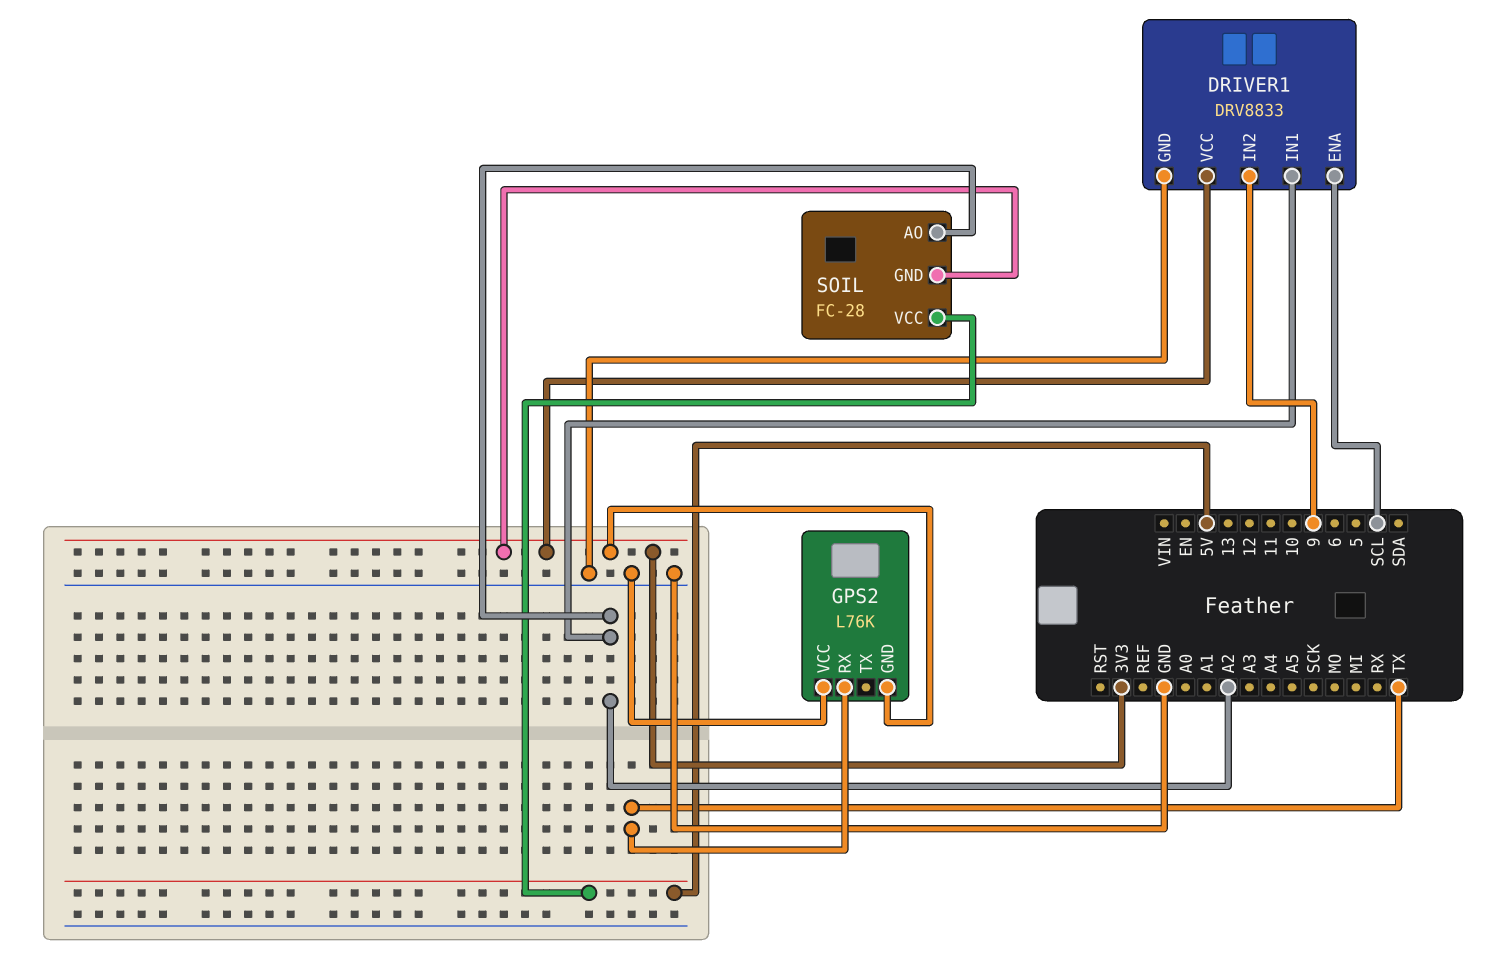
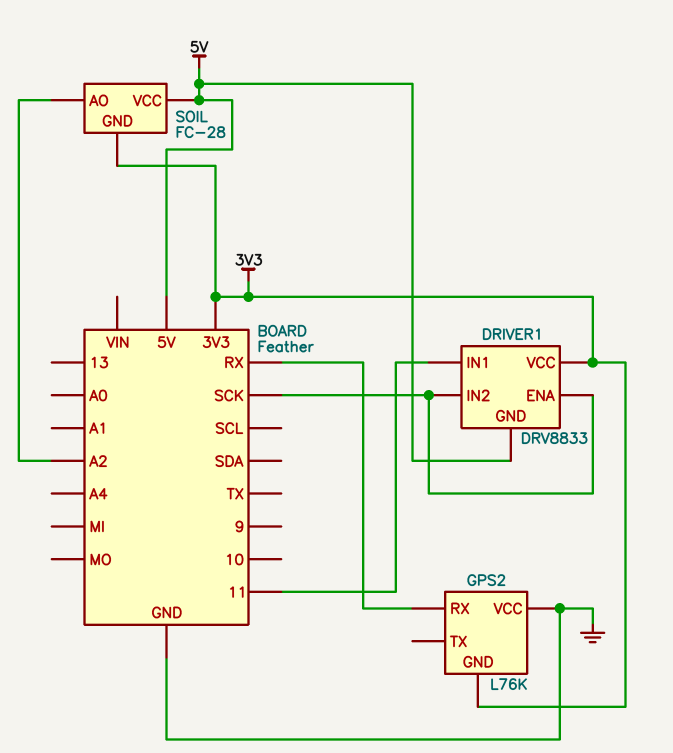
DRIVER1 pin ENA: SCL -> SCK
DRIVER1 pin GND: GND -> 5V
DRIVER1 pin IN1: A2 -> 11
DRIVER1 pin IN2: 9 -> SCK
GPS2 pin RX: TX -> RX

